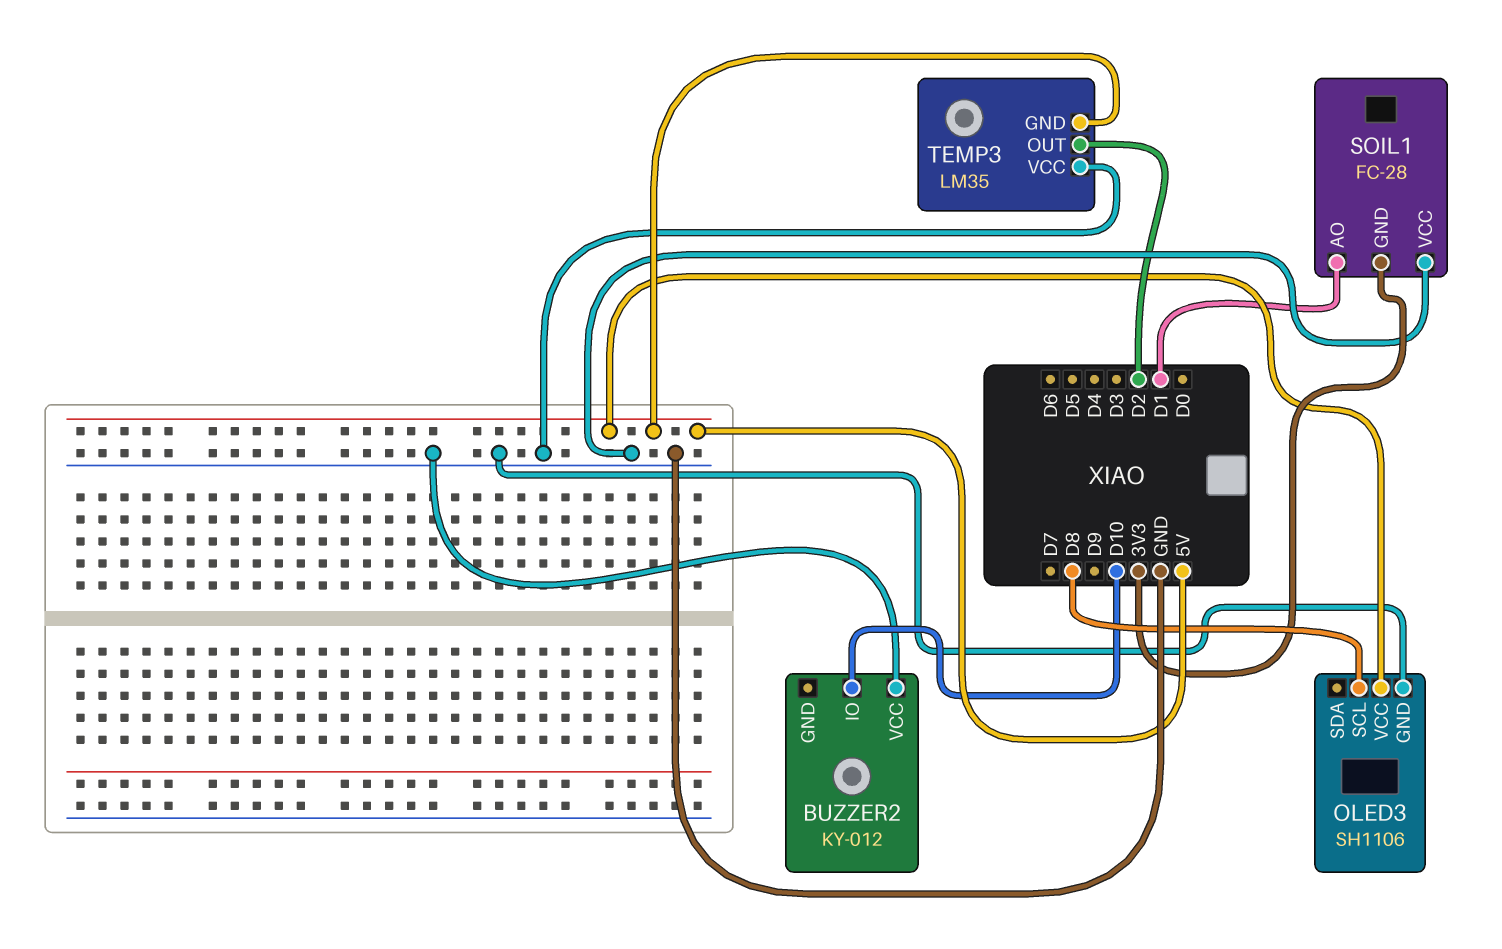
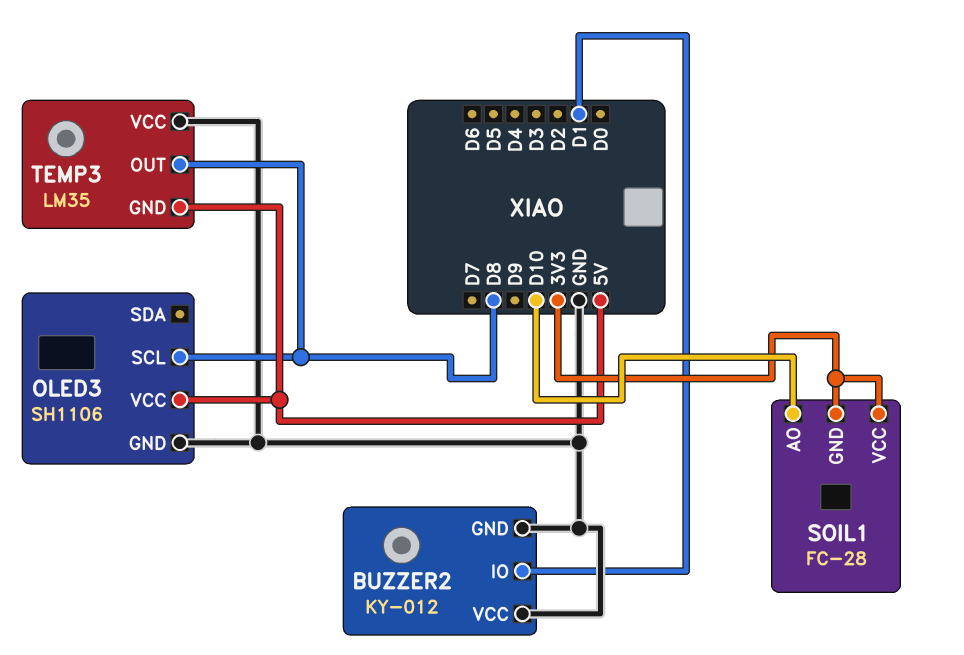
BUZZER2 pin GND: none -> GND
BUZZER2 pin IO: D10 -> D1
SOIL1 pin AO: D1 -> D10
SOIL1 pin VCC: GND -> 3V3
TEMP3 pin OUT: D2 -> D8

